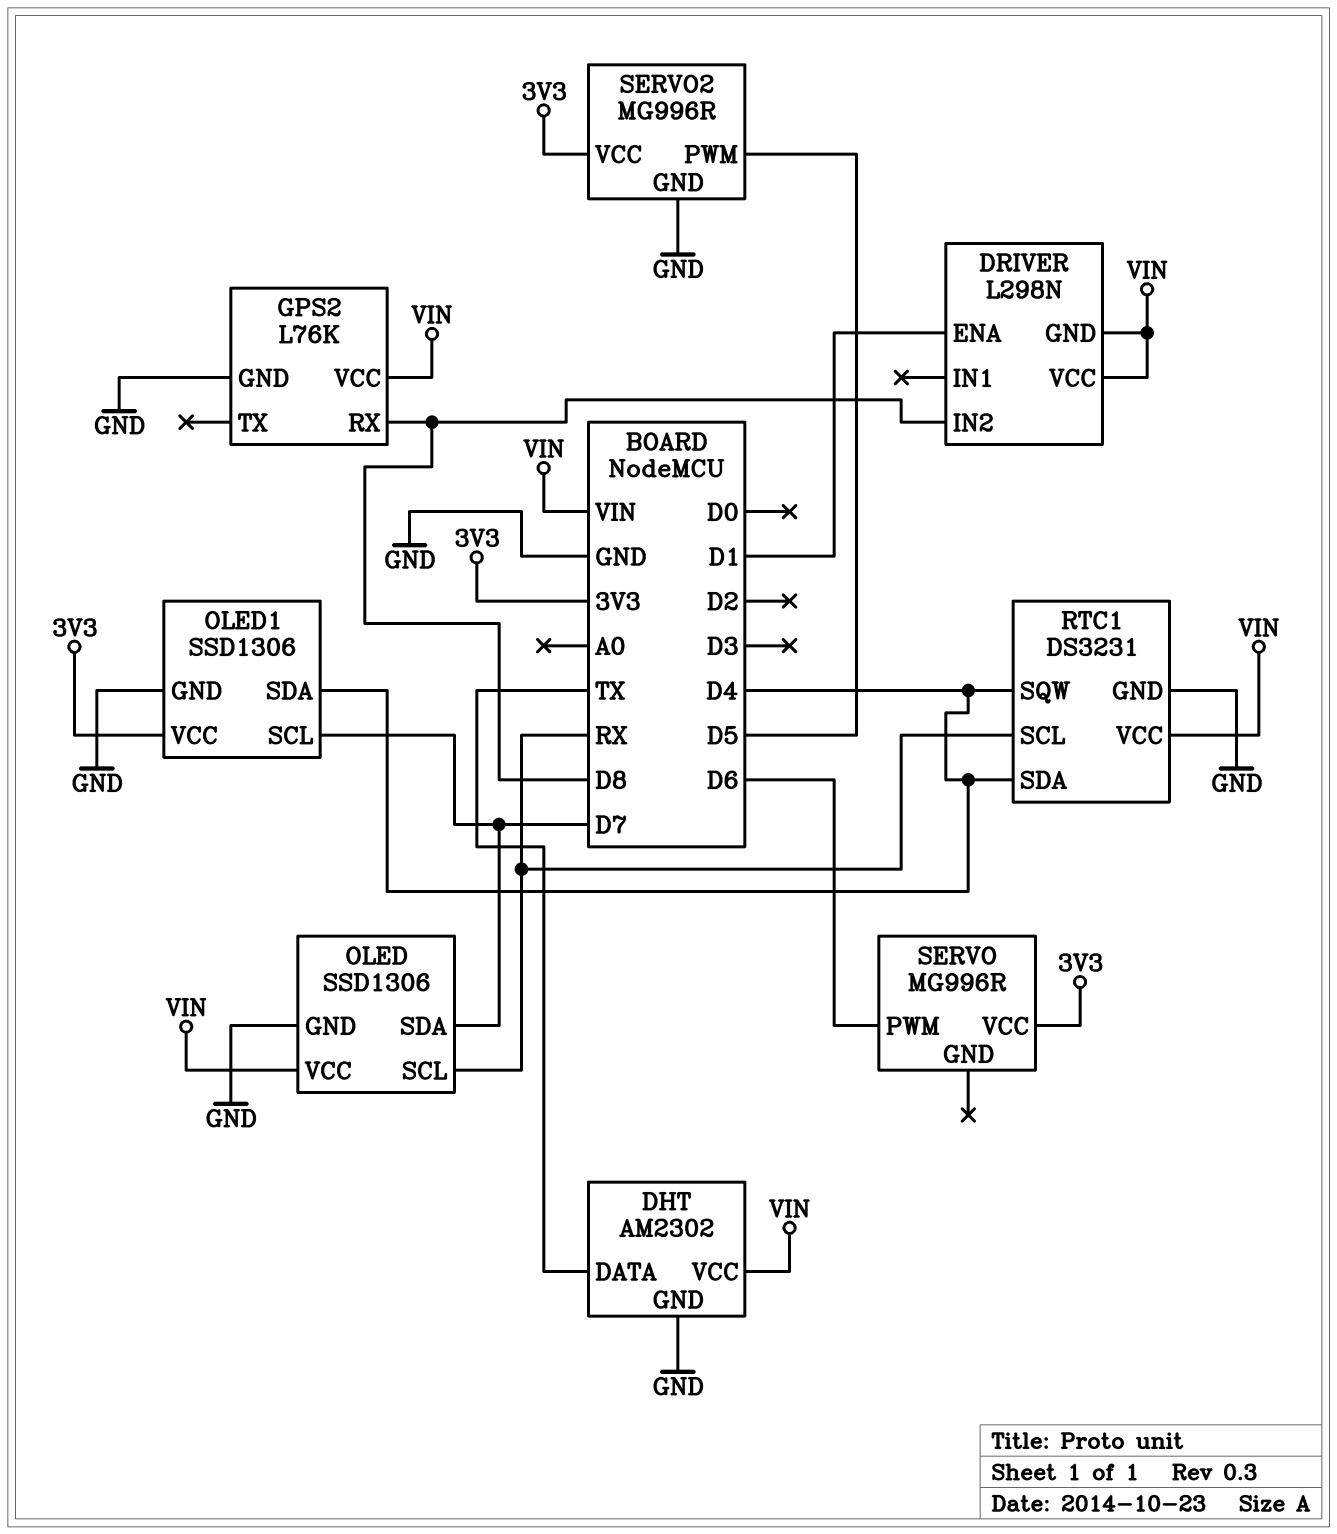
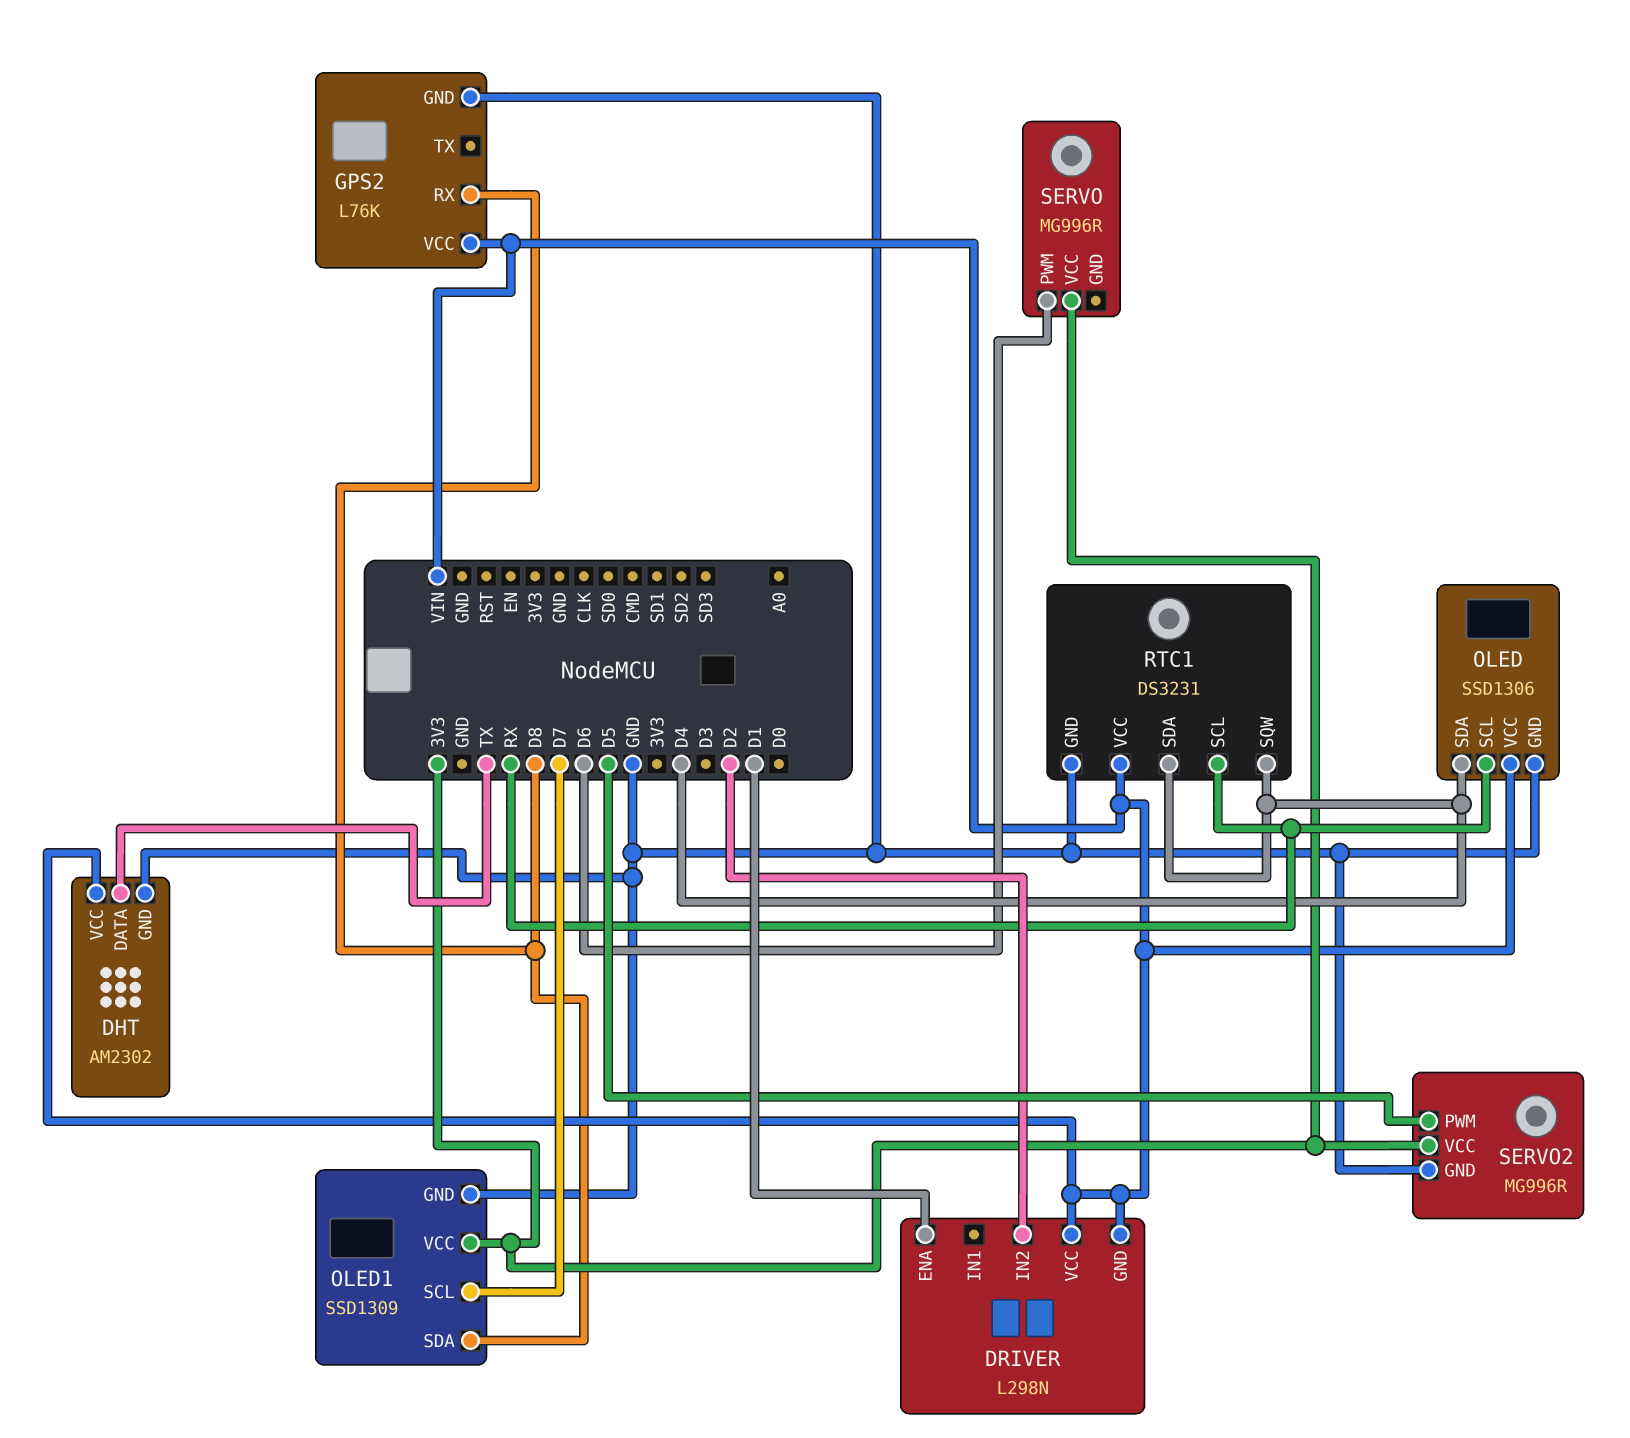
DRIVER pin IN2: D8 -> D2
OLED pin SDA: D7 -> D4
OLED1: SSD1306 -> SSD1309
OLED1 pin SDA: D4 -> D8

